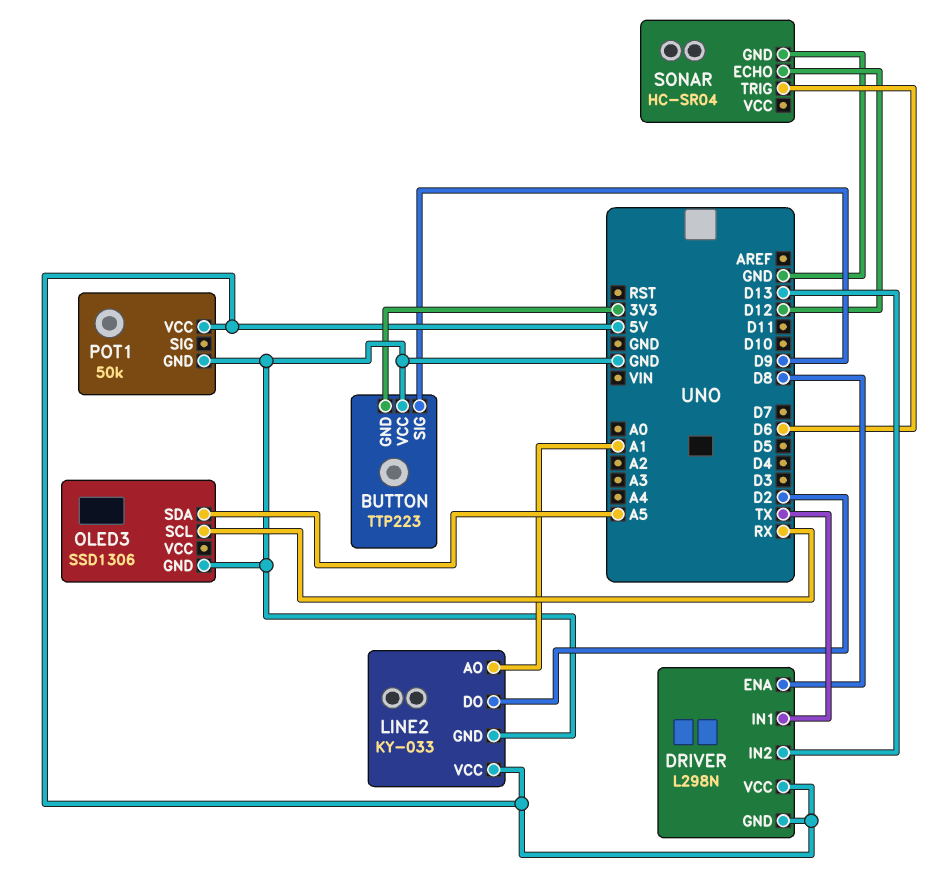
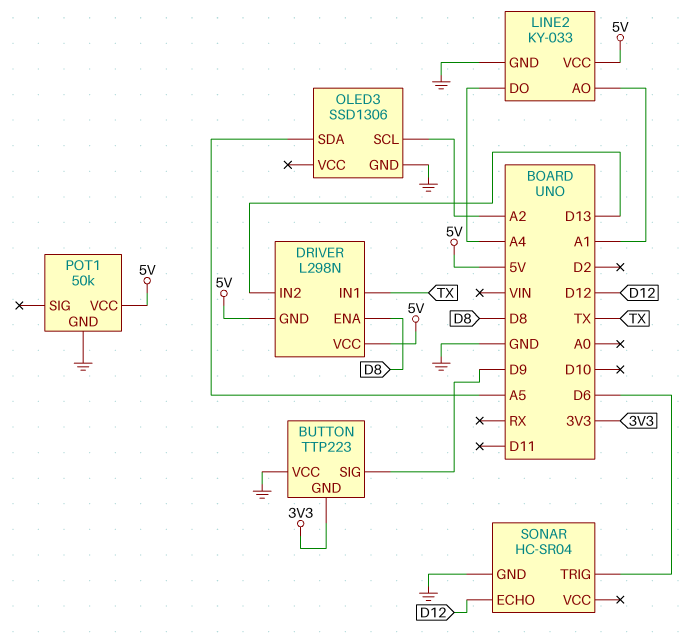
LINE2 pin DO: D2 -> A4
OLED3 pin SCL: RX -> A2

